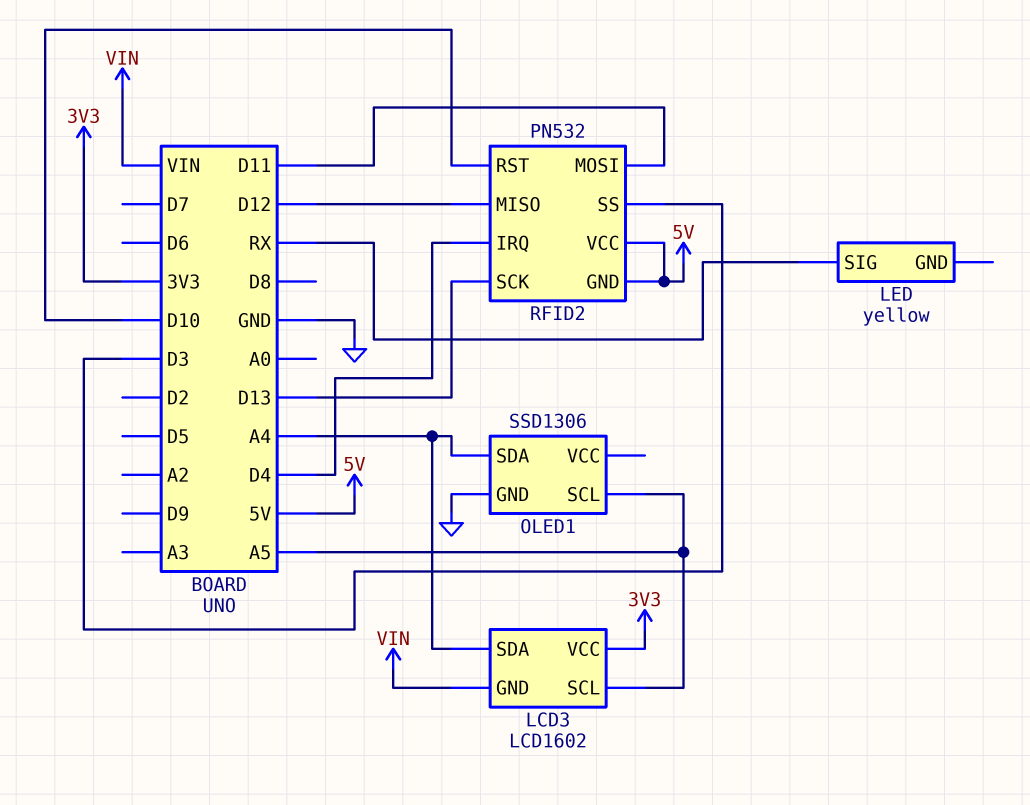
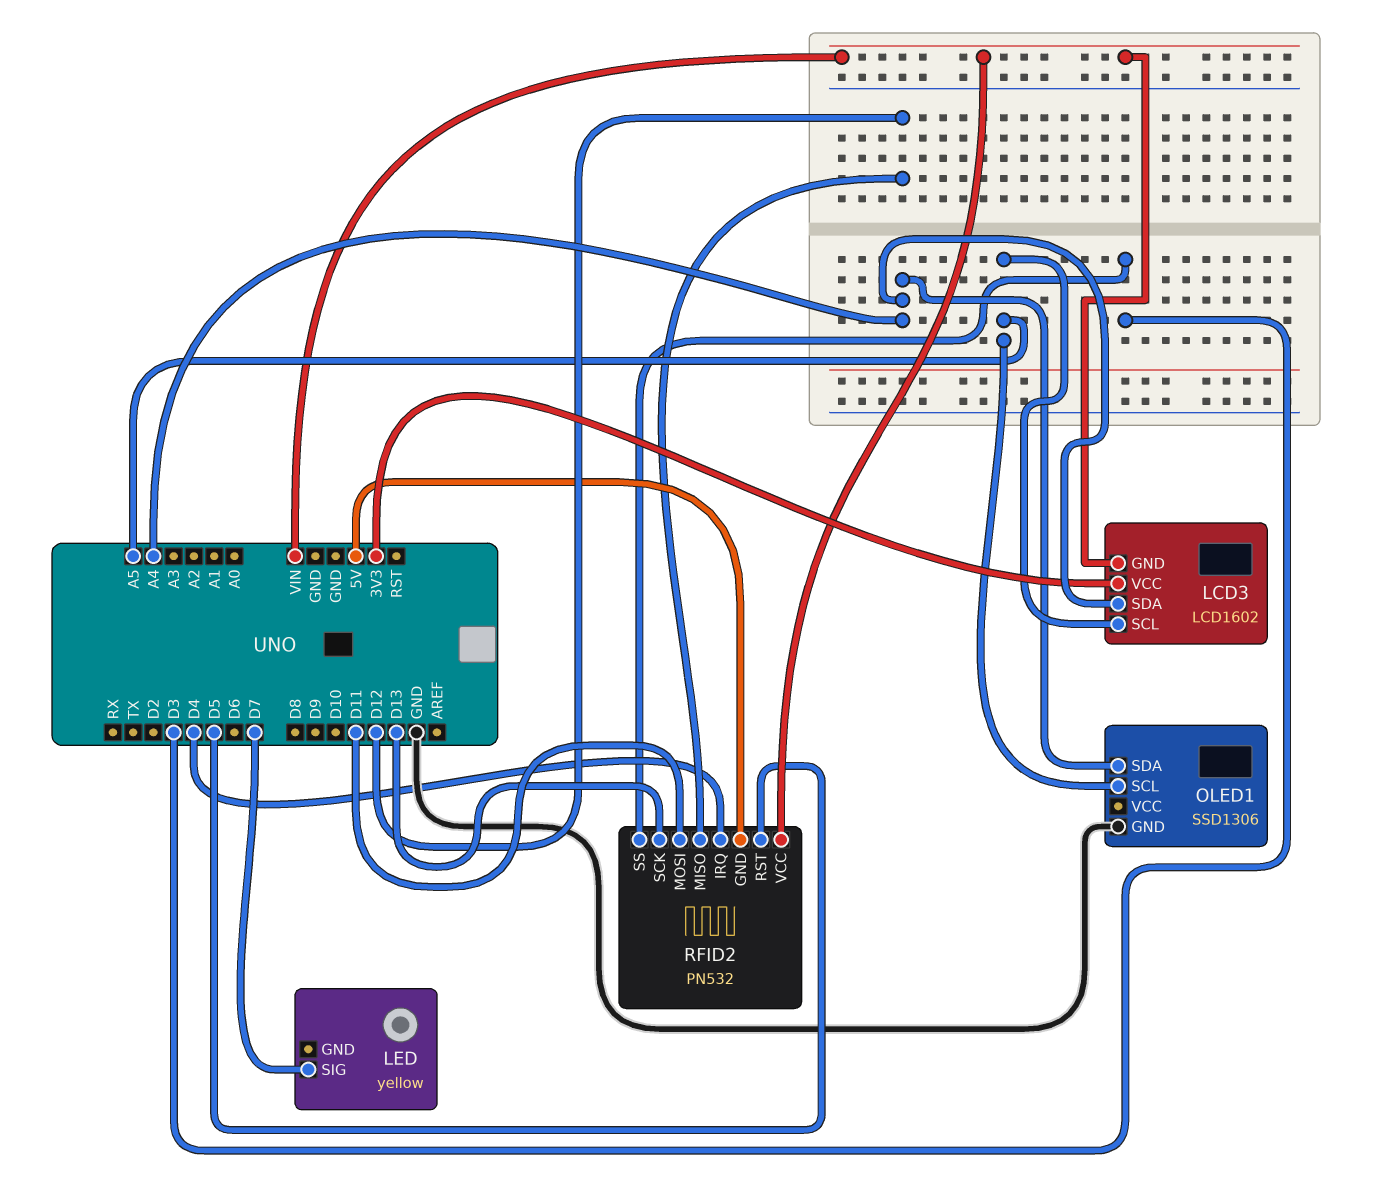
LED pin SIG: RX -> D7
RFID2 pin RST: D10 -> D5
RFID2 pin VCC: 5V -> VIN

